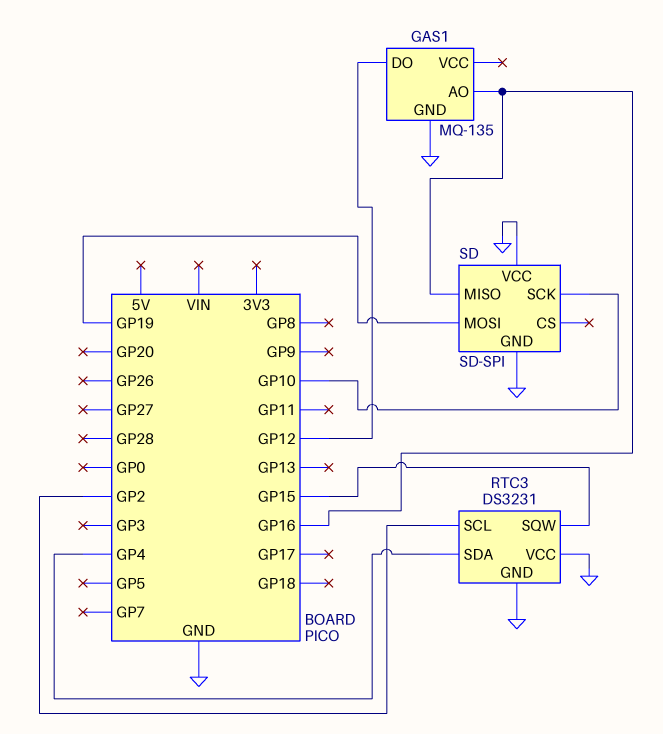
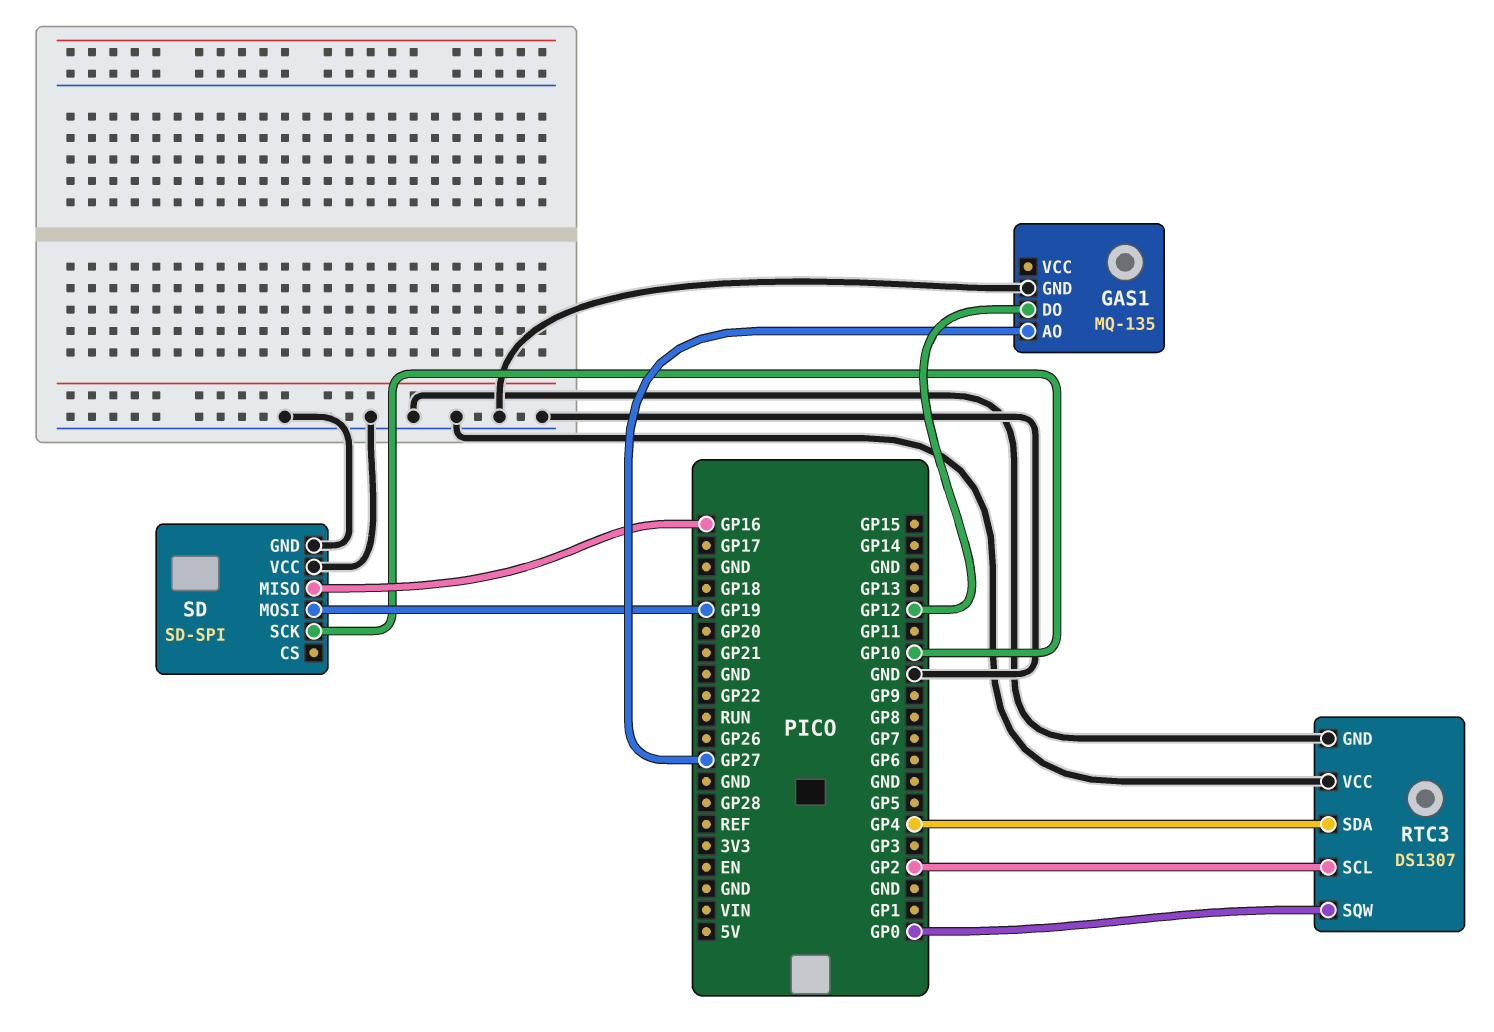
GAS1 pin AO: GP16 -> GP27
RTC3: DS3231 -> DS1307
RTC3 pin SQW: GP15 -> GP0

